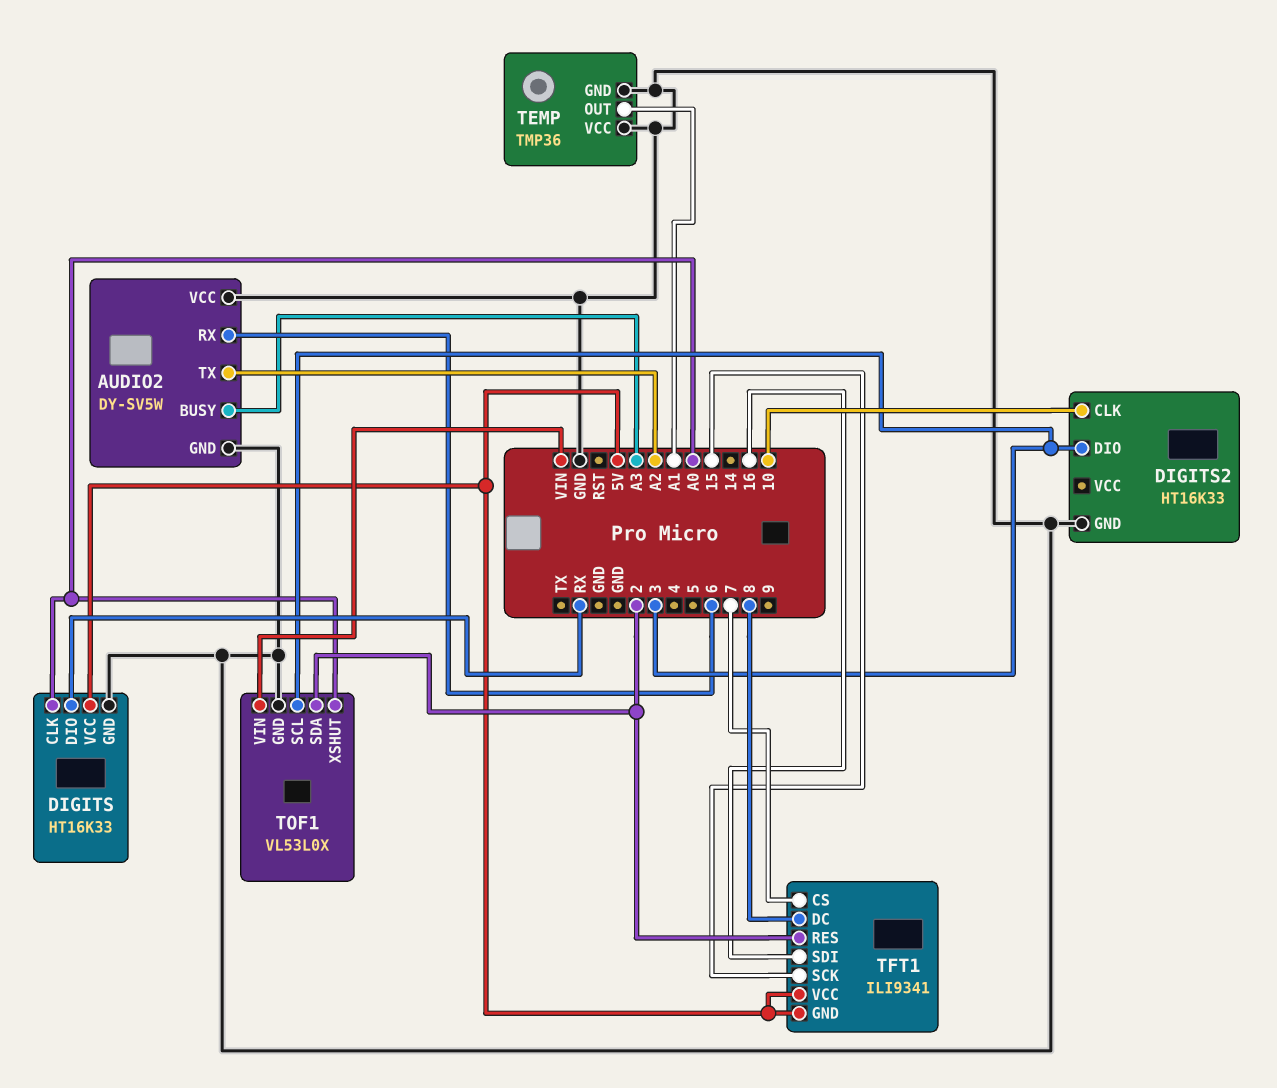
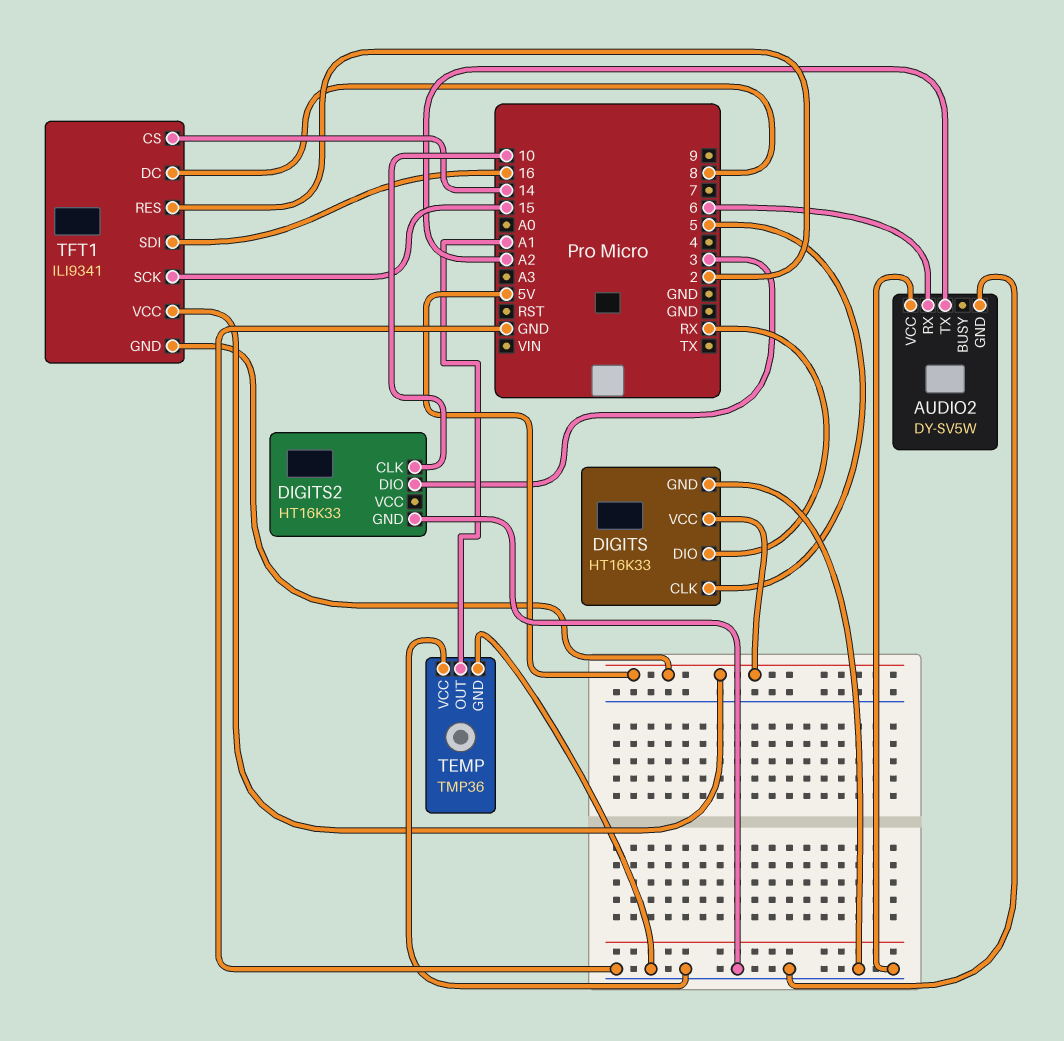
AUDIO2 pin BUSY: A3 -> none
DIGITS pin CLK: A0 -> 5
TFT1 pin CS: 7 -> 14
TOF1: VL53L0X -> none
TOF1 pin GND: GND -> none
TOF1 pin SCL: 3 -> none
TOF1 pin SDA: 2 -> none
TOF1 pin VIN: VIN -> none
TOF1 pin XSHUT: A0 -> none

